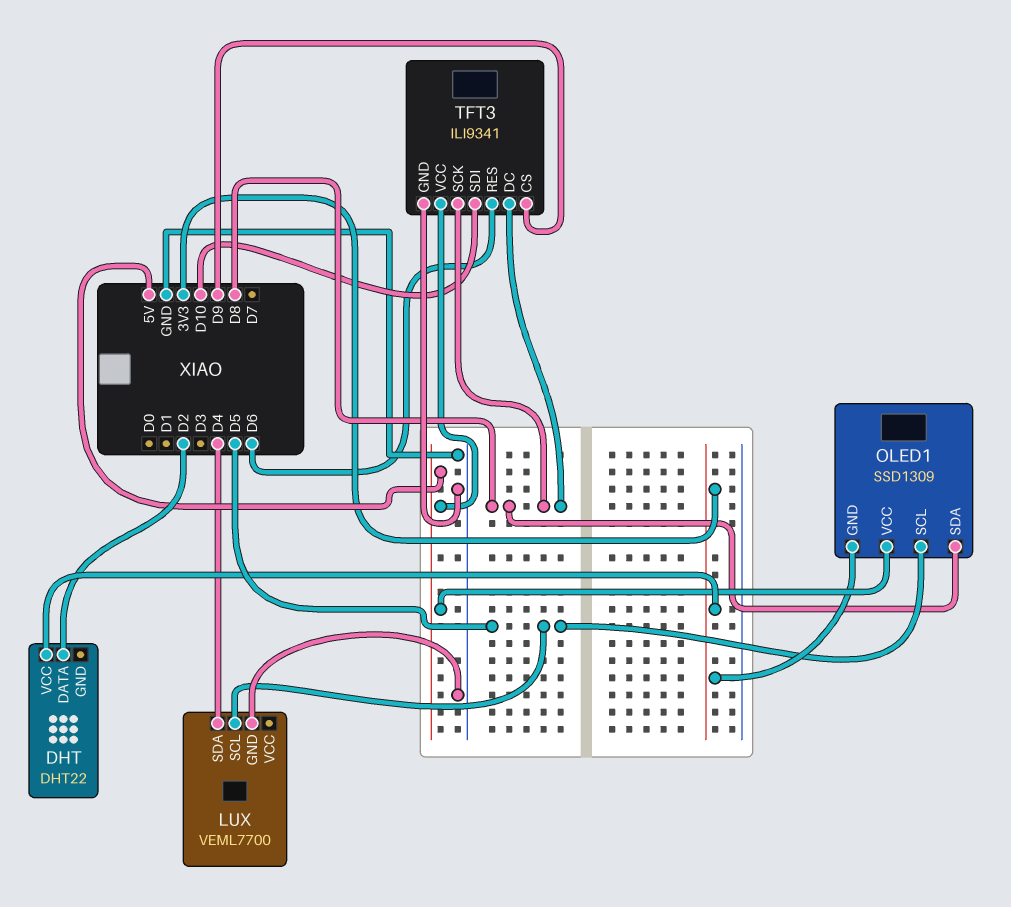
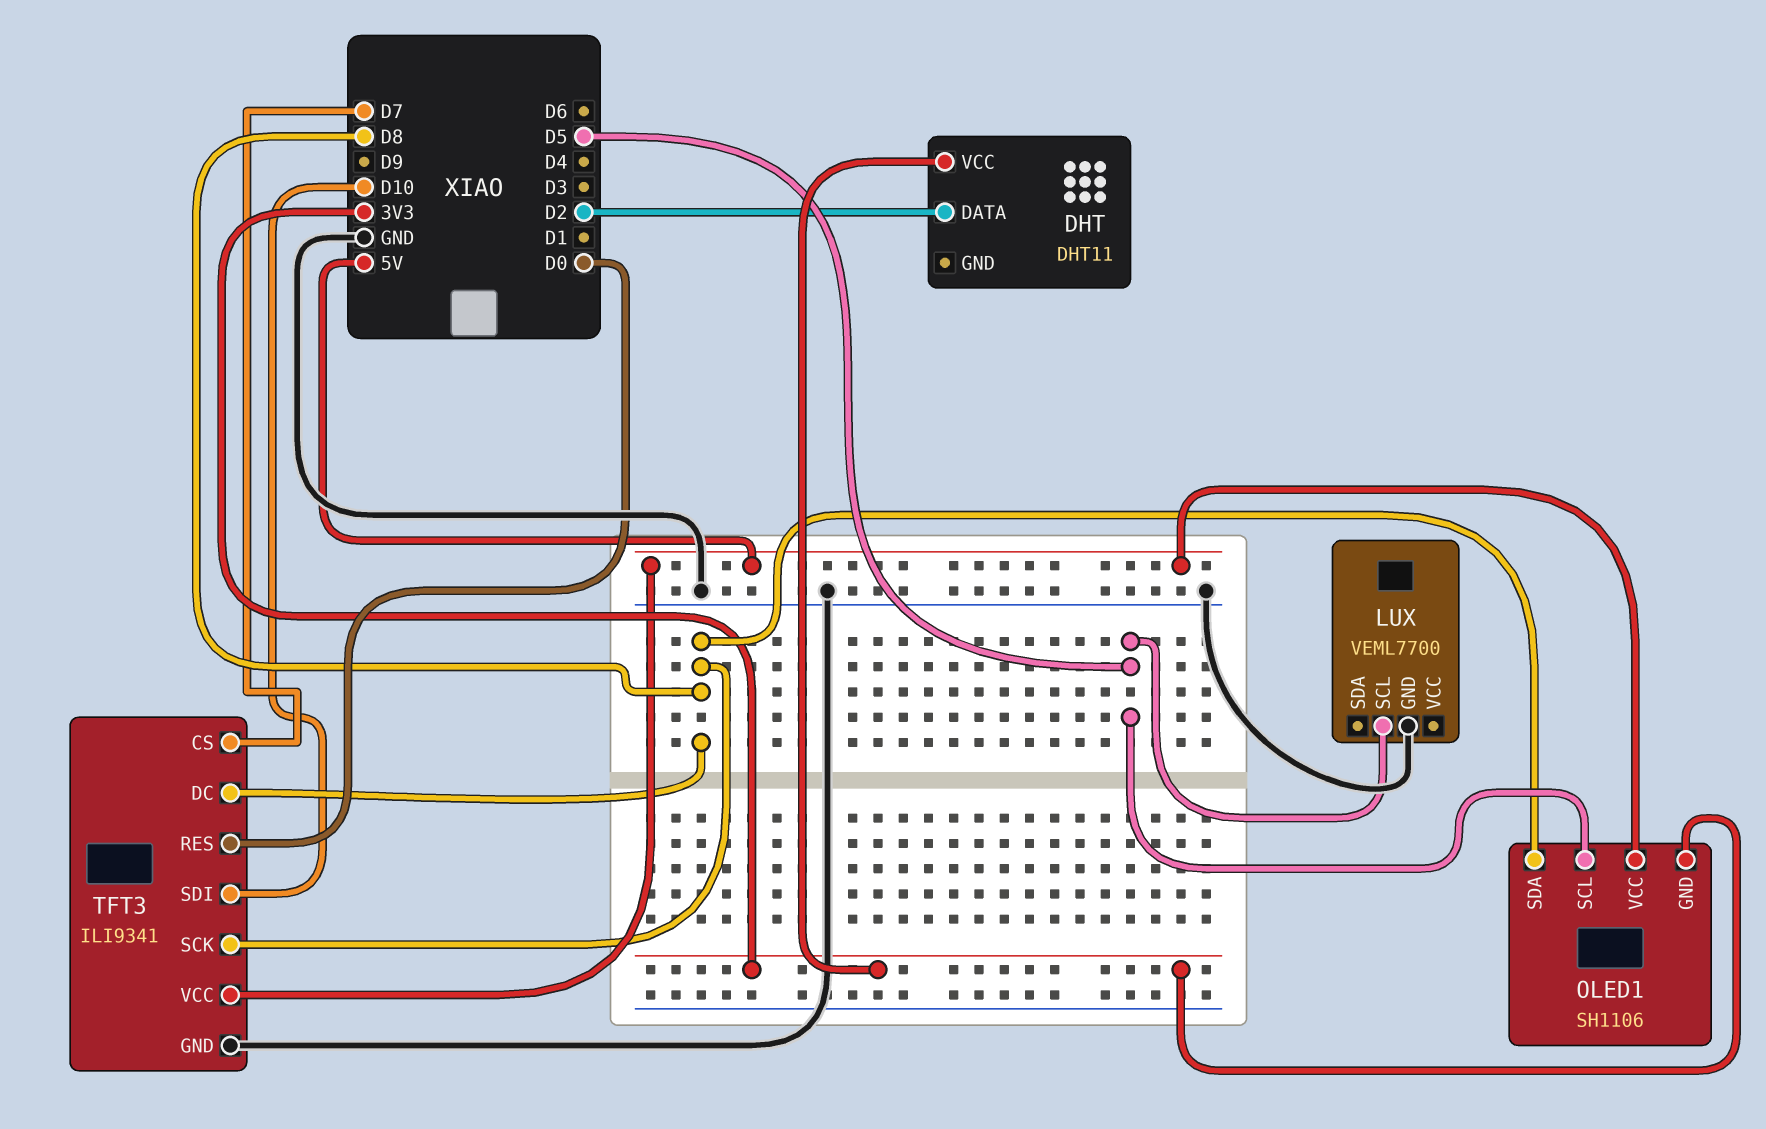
DHT: DHT22 -> DHT11
LUX pin SDA: D4 -> none
OLED1: SSD1309 -> SH1106
TFT3 pin CS: D9 -> D7
TFT3 pin RES: D6 -> D0

